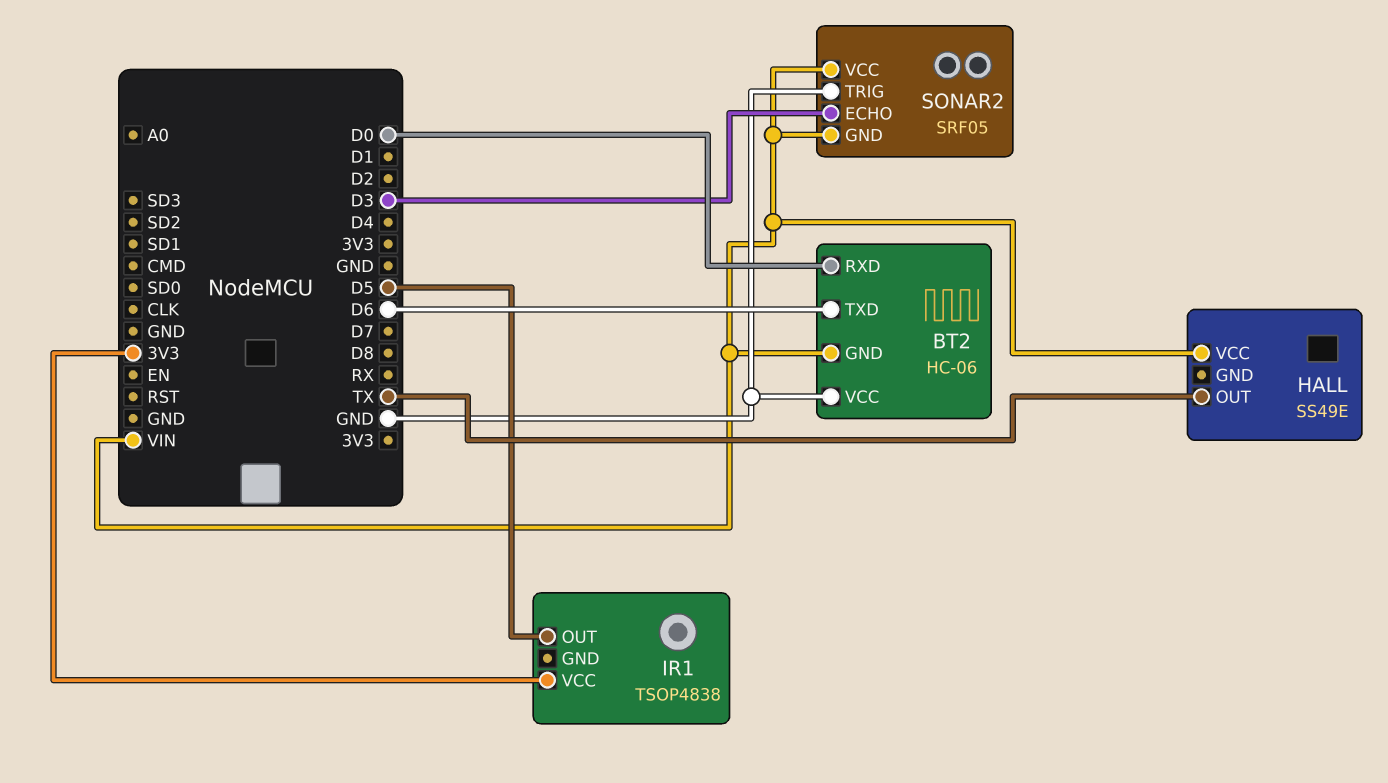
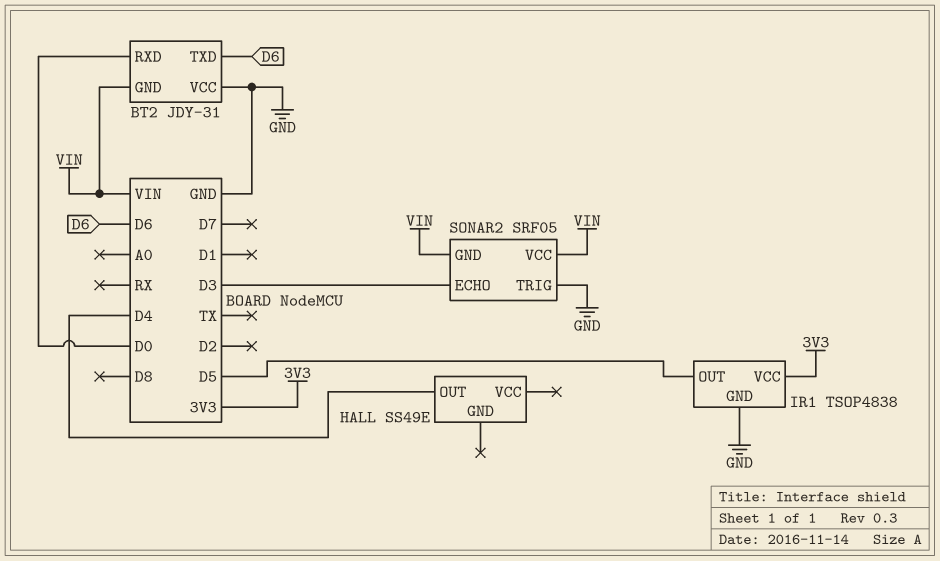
BT2: HC-06 -> JDY-31
HALL pin OUT: TX -> D4
HALL pin VCC: VIN -> none
IR1 pin GND: none -> GND

